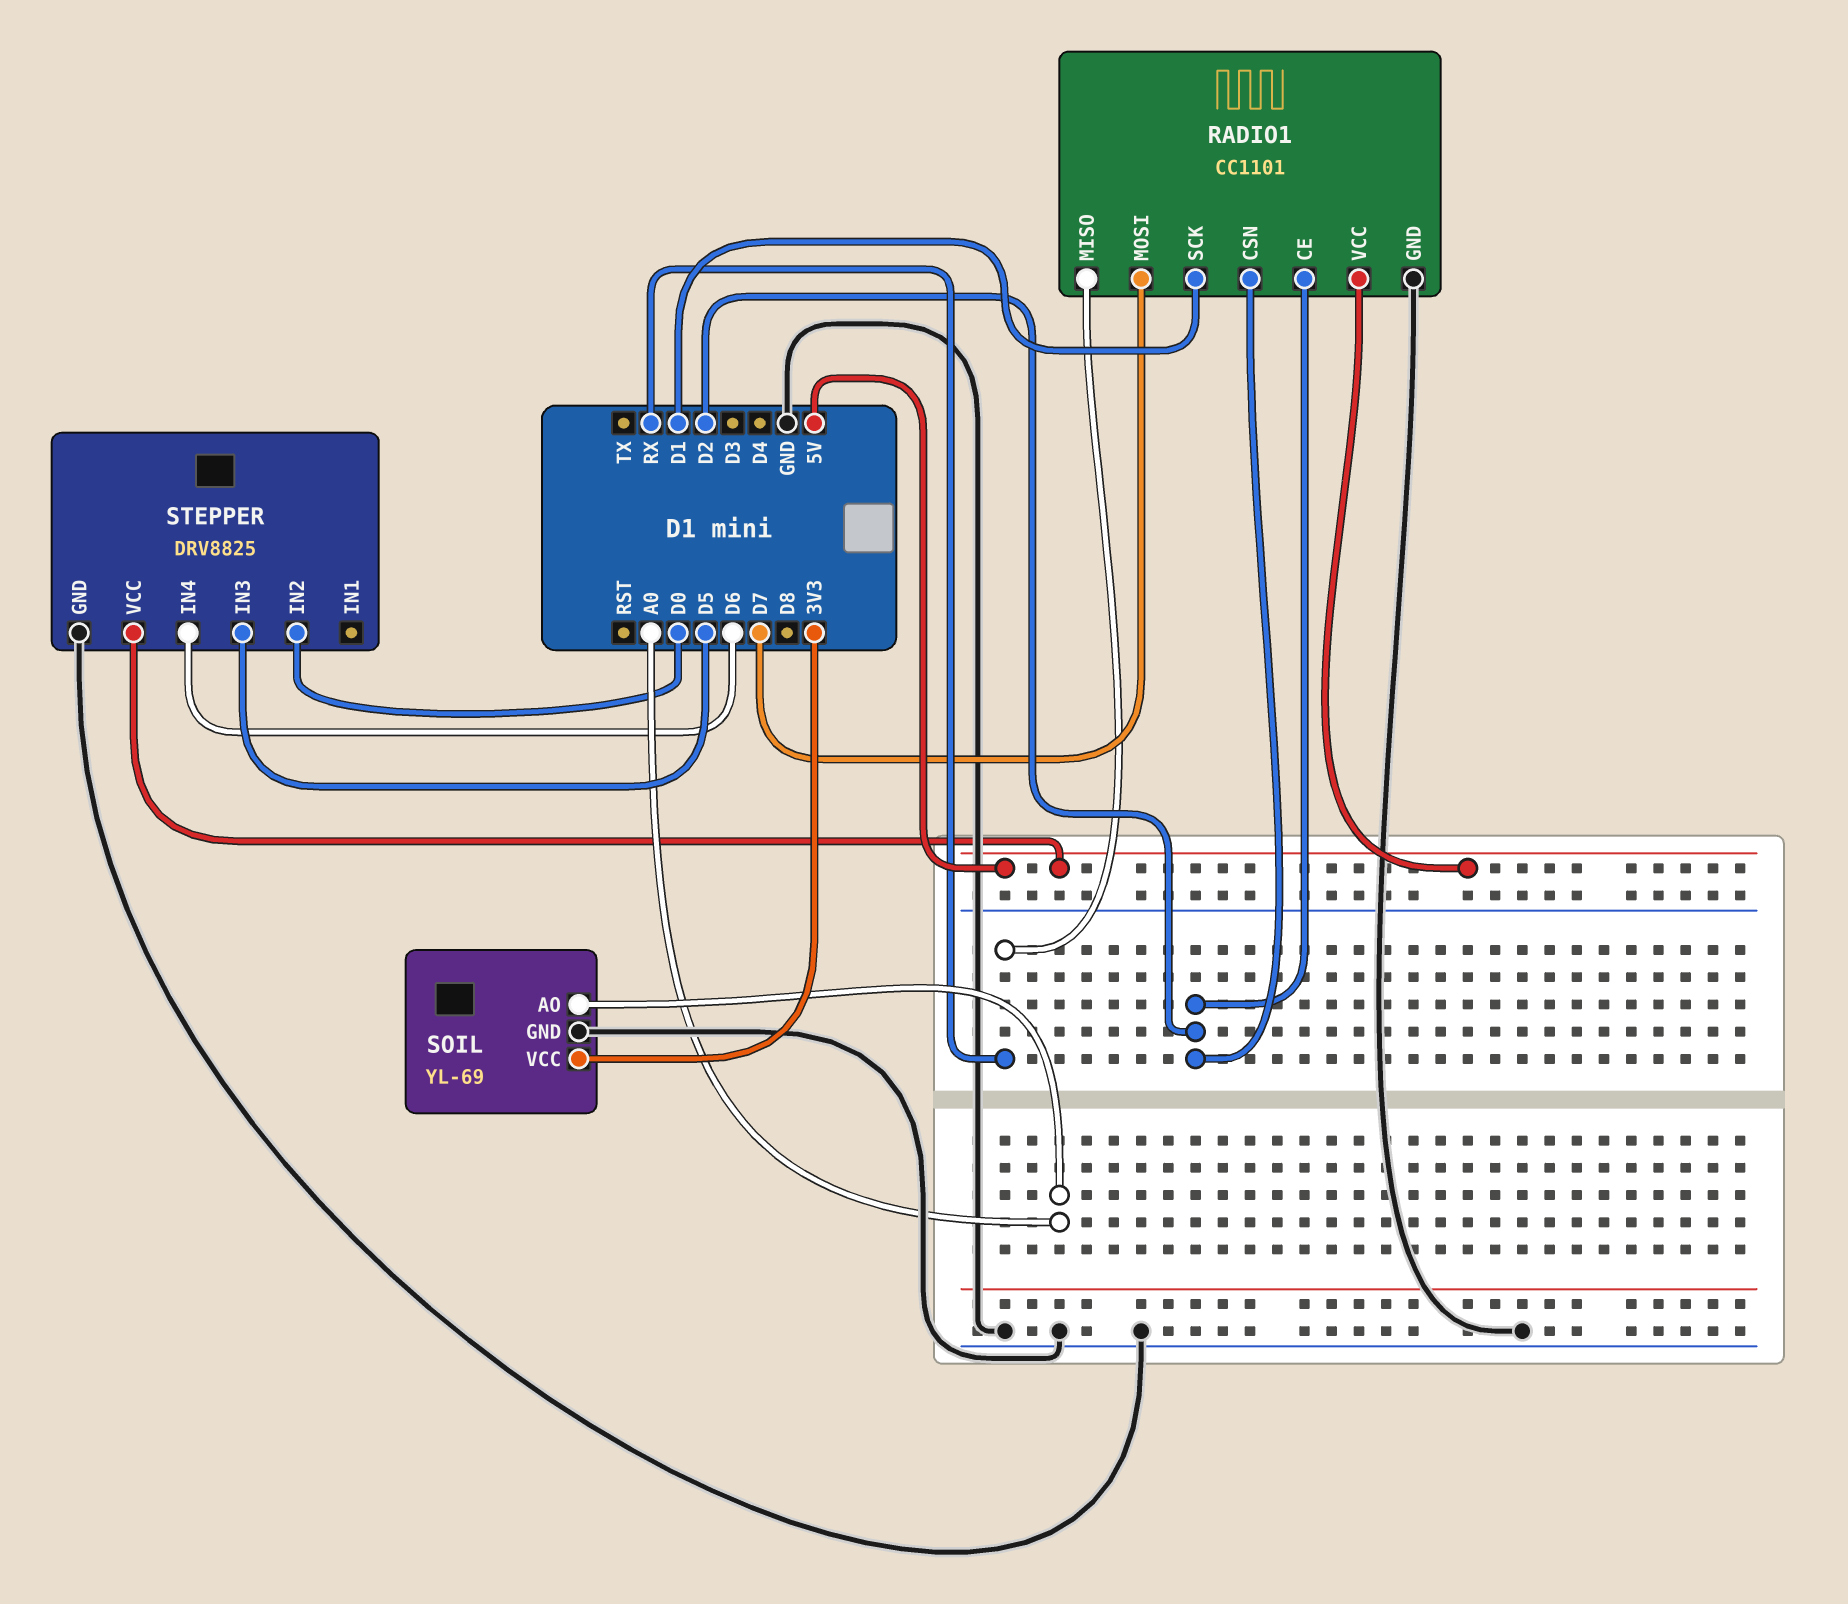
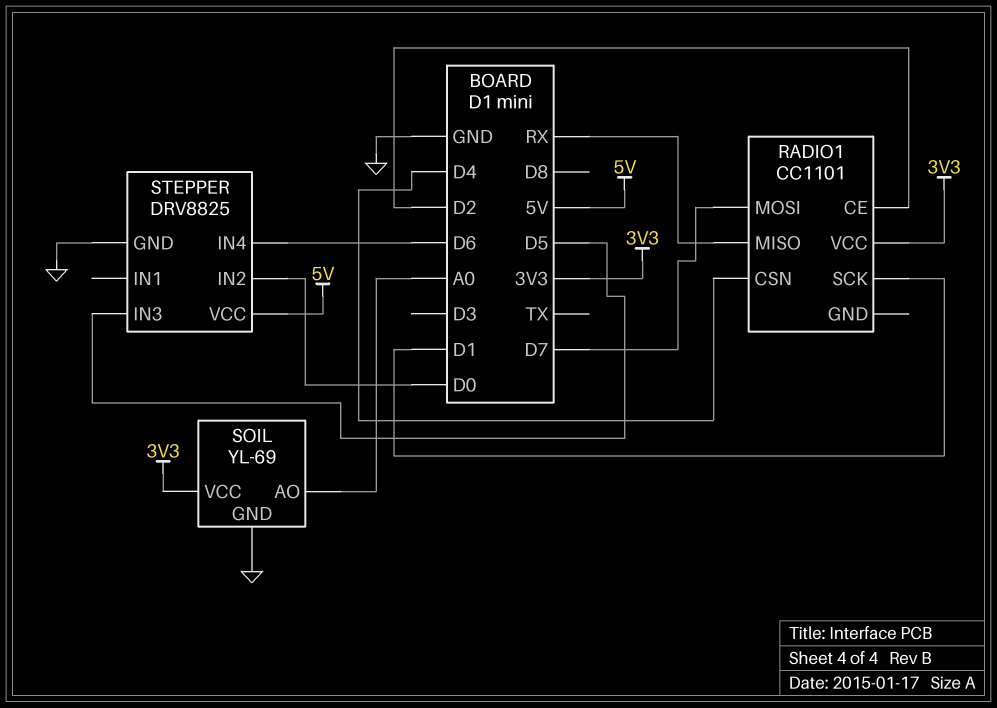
RADIO1 pin CSN: D2 -> D4
RADIO1 pin GND: GND -> none
RADIO1 pin VCC: 5V -> 3V3

